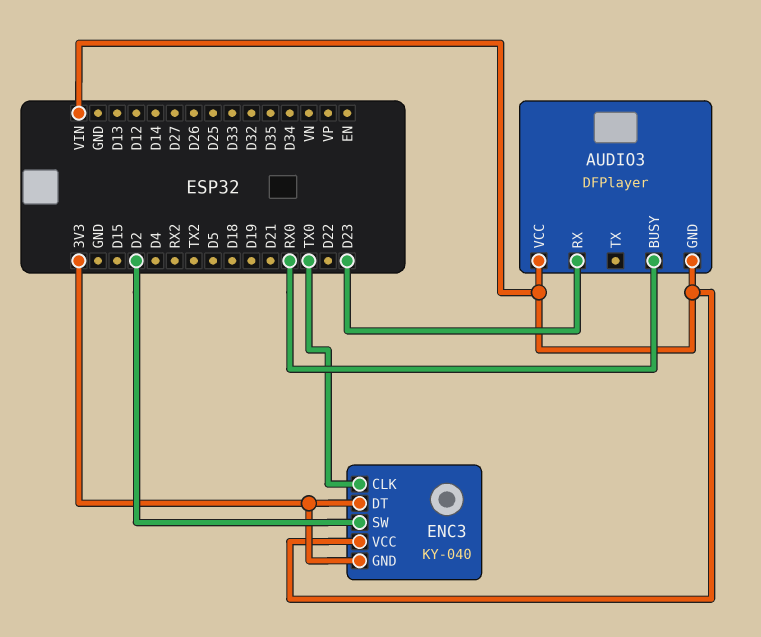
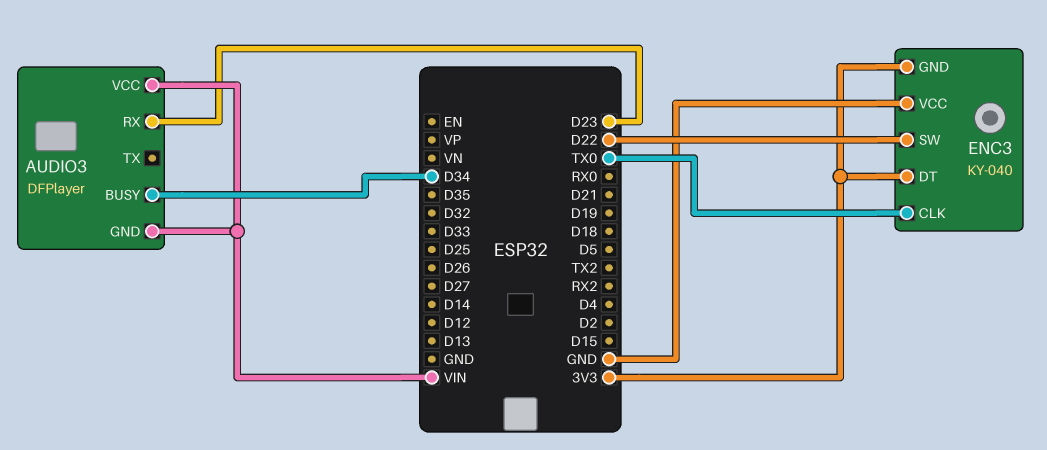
AUDIO3 pin BUSY: RX0 -> D34
ENC3 pin SW: D2 -> D22
ENC3 pin VCC: VIN -> GND

